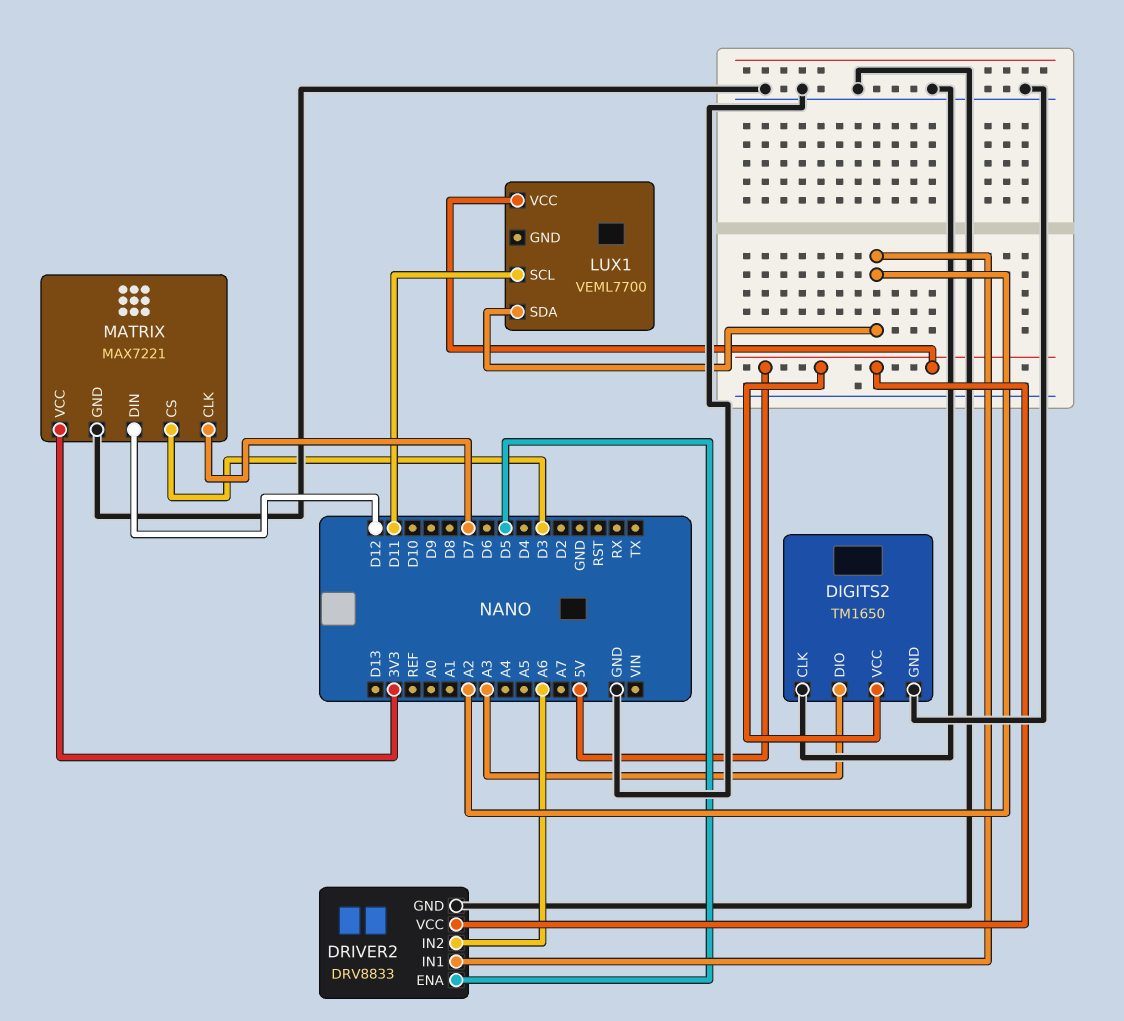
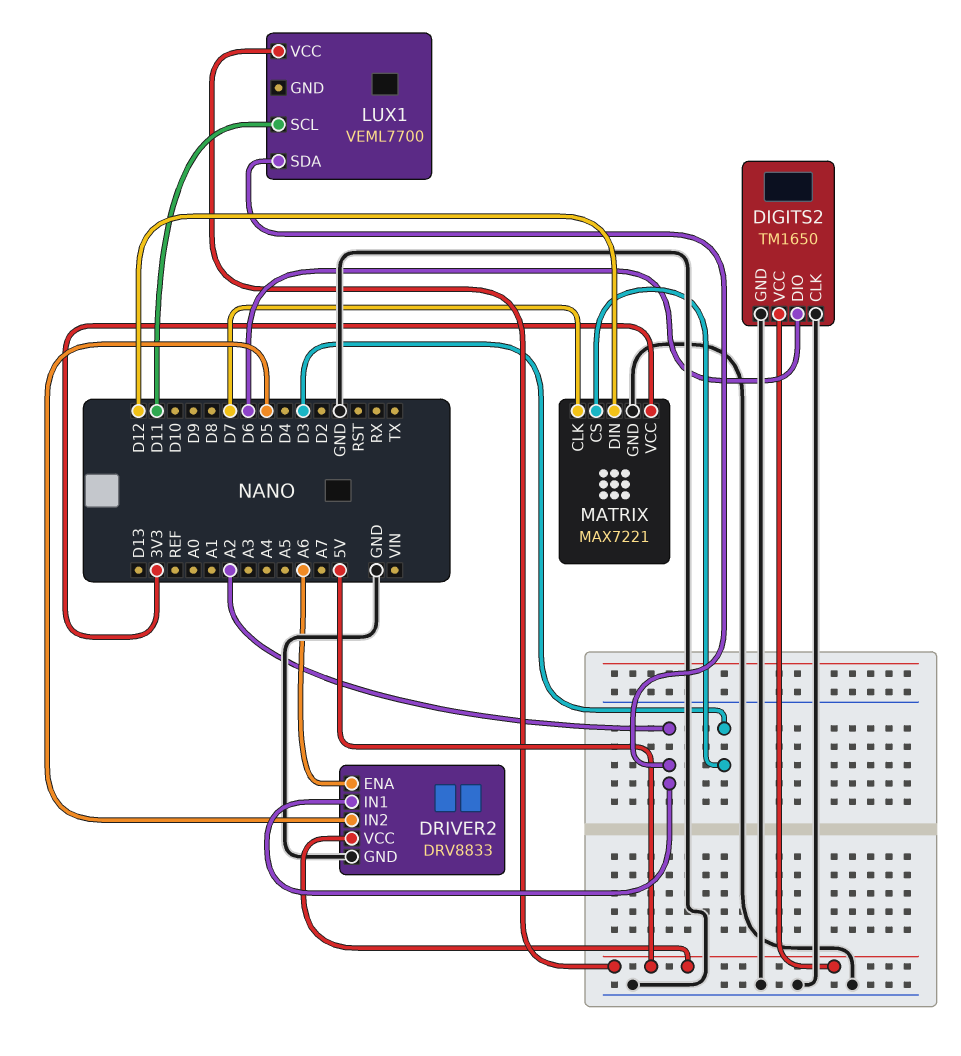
DIGITS2 pin DIO: A3 -> D6
DRIVER2 pin ENA: D5 -> A6
DRIVER2 pin IN2: A6 -> D5

